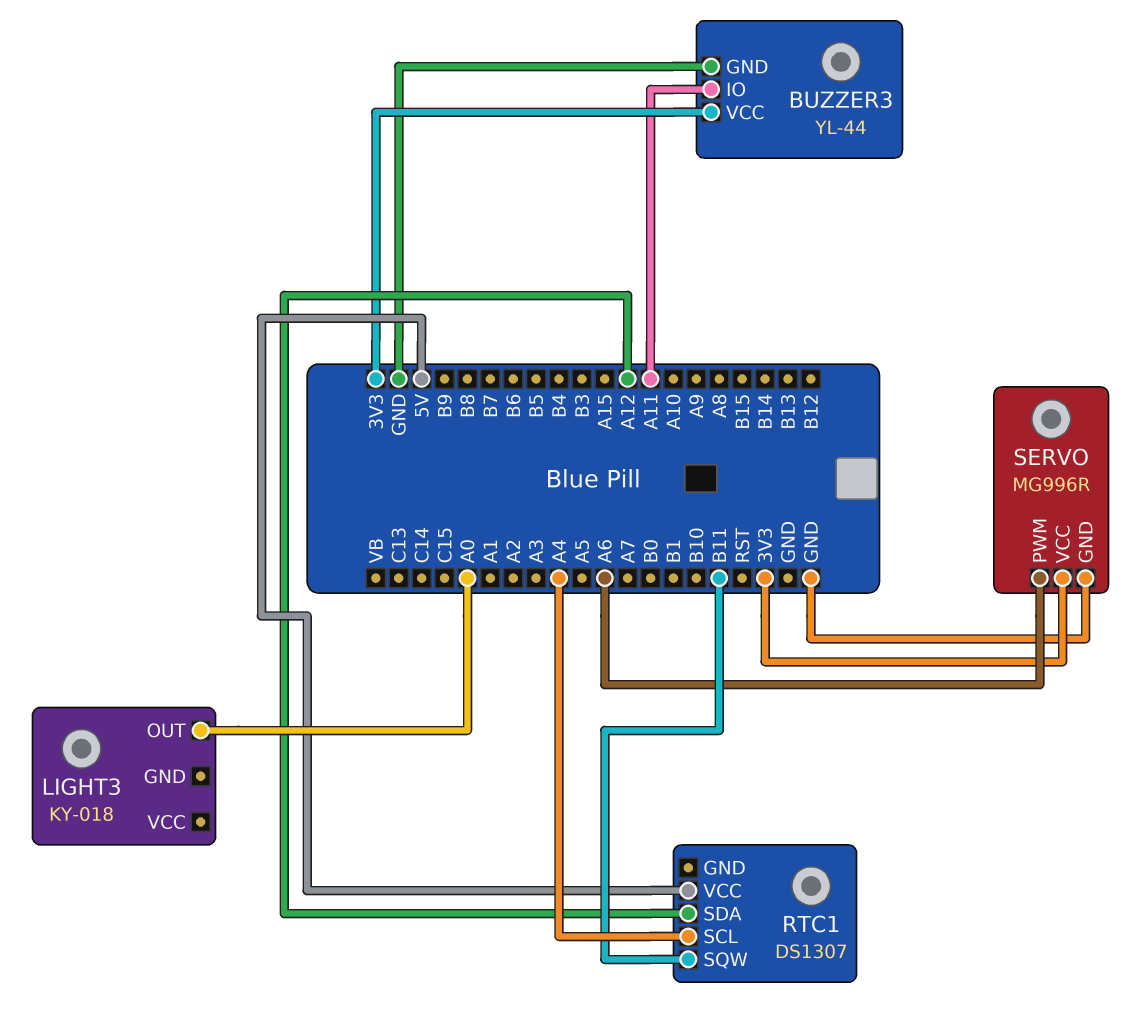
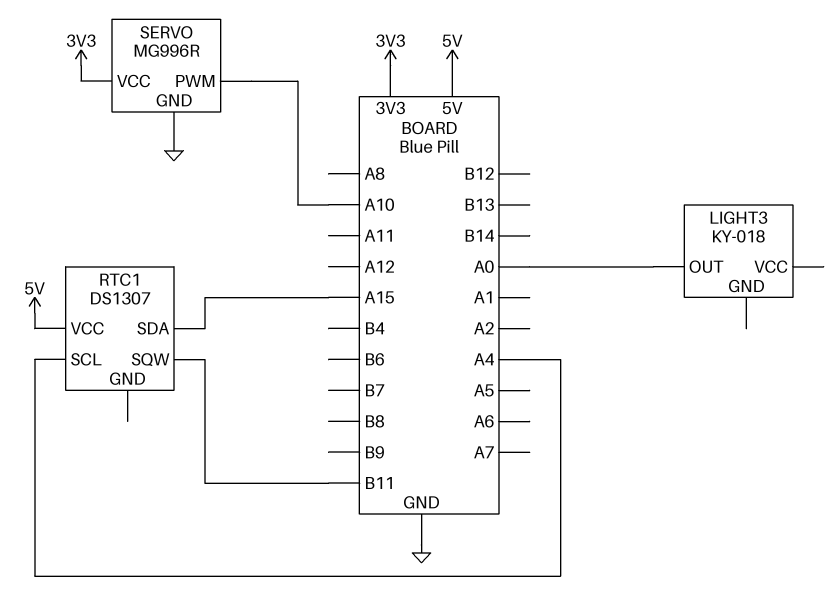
BUZZER3: YL-44 -> none
BUZZER3 pin GND: GND -> none
BUZZER3 pin IO: A11 -> none
BUZZER3 pin VCC: 3V3 -> none
RTC1 pin SDA: A12 -> A15
SERVO pin PWM: A6 -> A10

